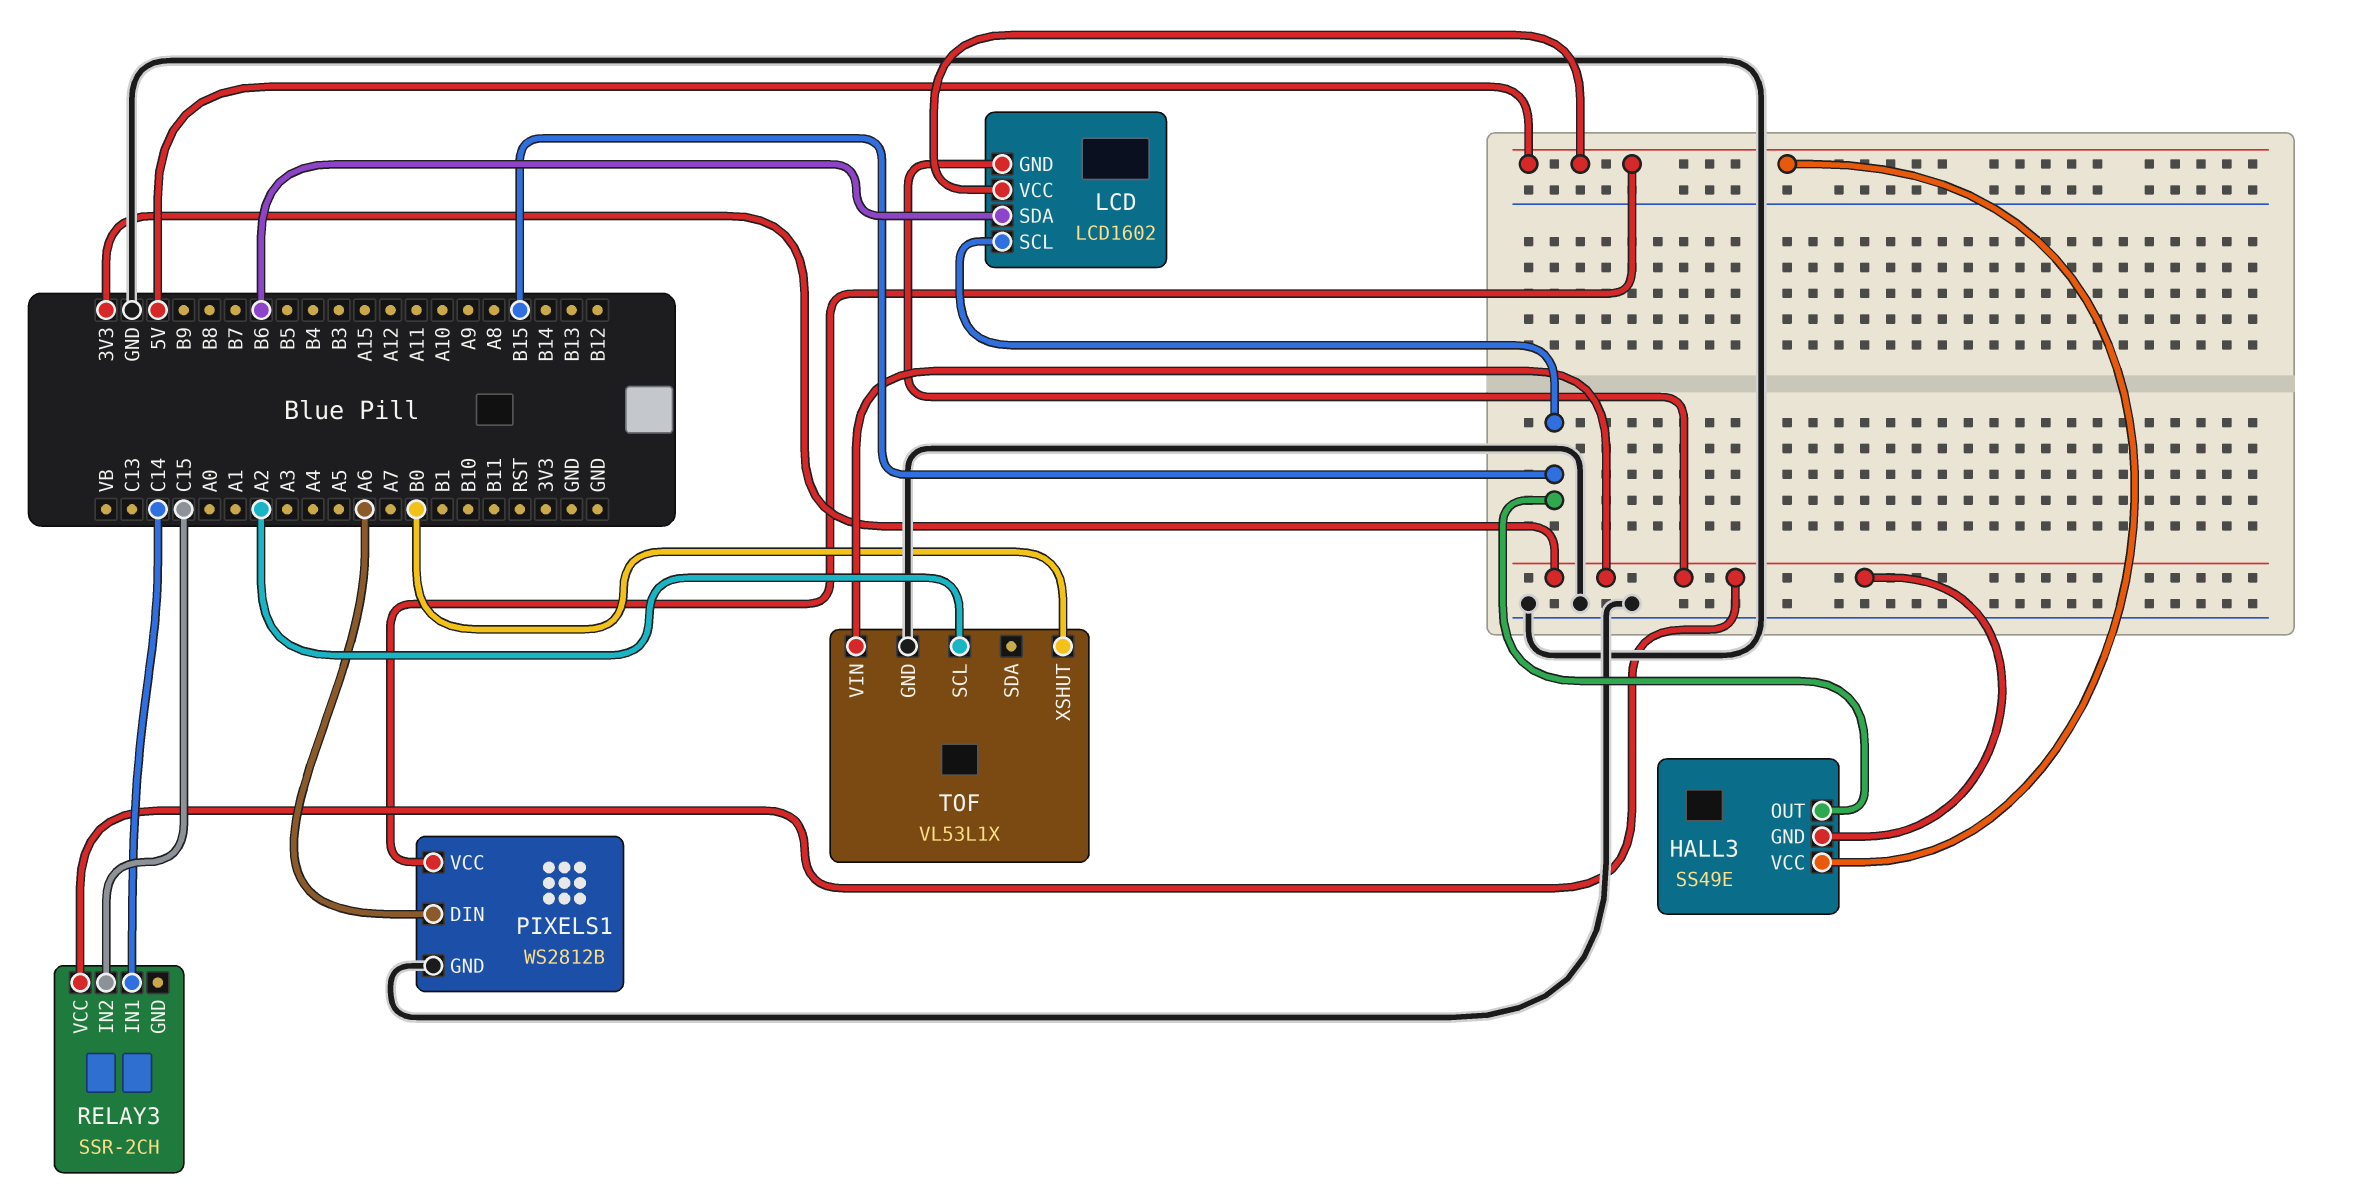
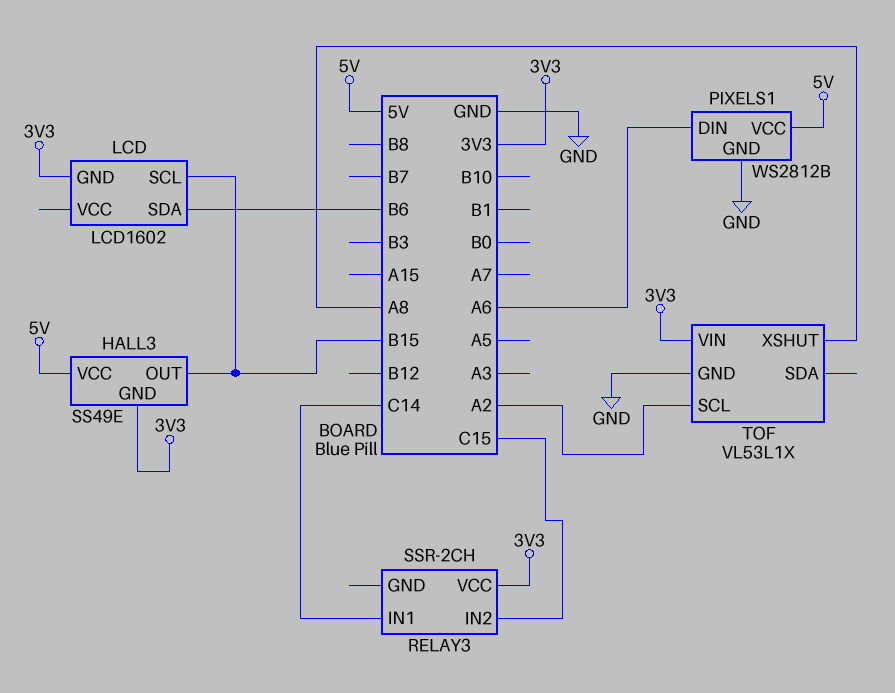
LCD pin VCC: 5V -> none
TOF pin XSHUT: B0 -> A8

